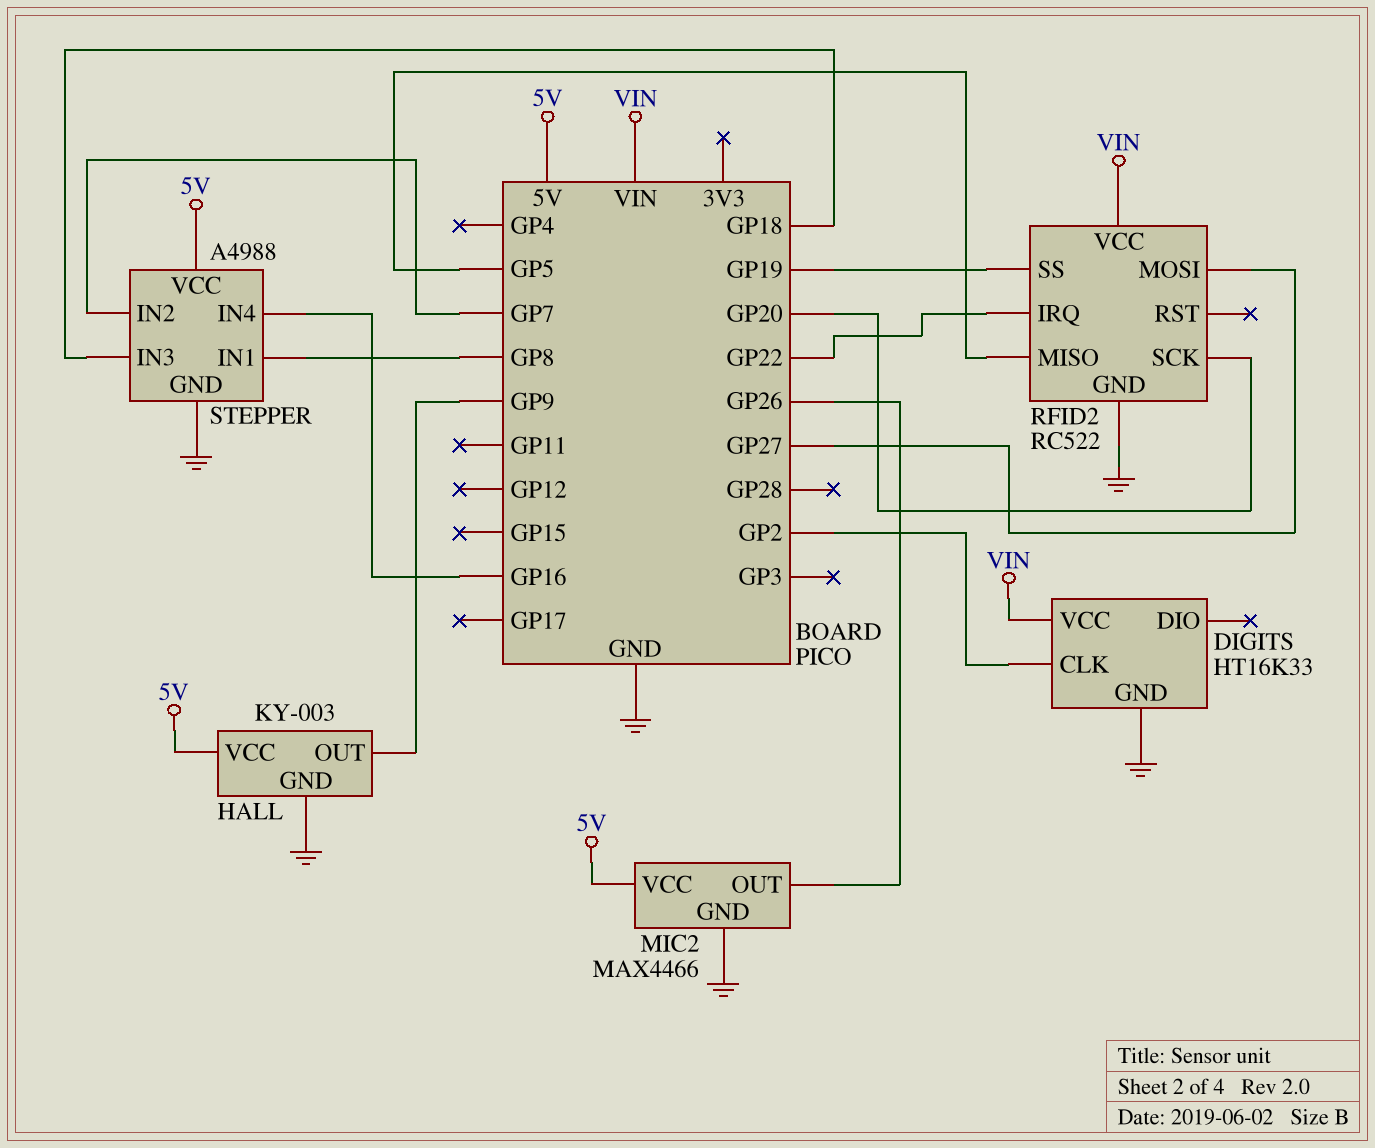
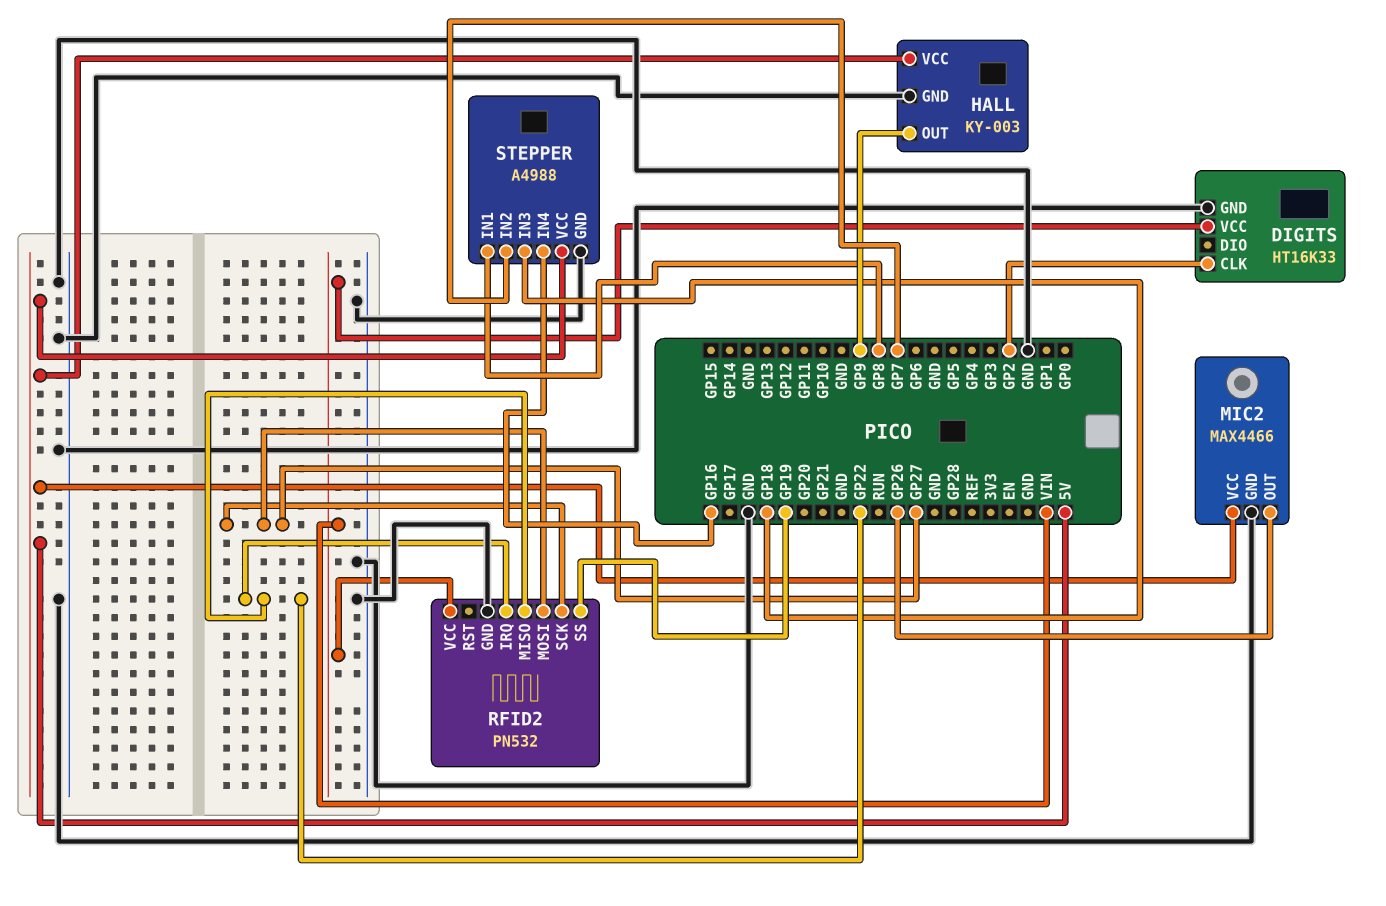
RFID2: RC522 -> PN532
RFID2 pin MISO: GP5 -> GP22
RFID2 pin SCK: GP20 -> GP27

